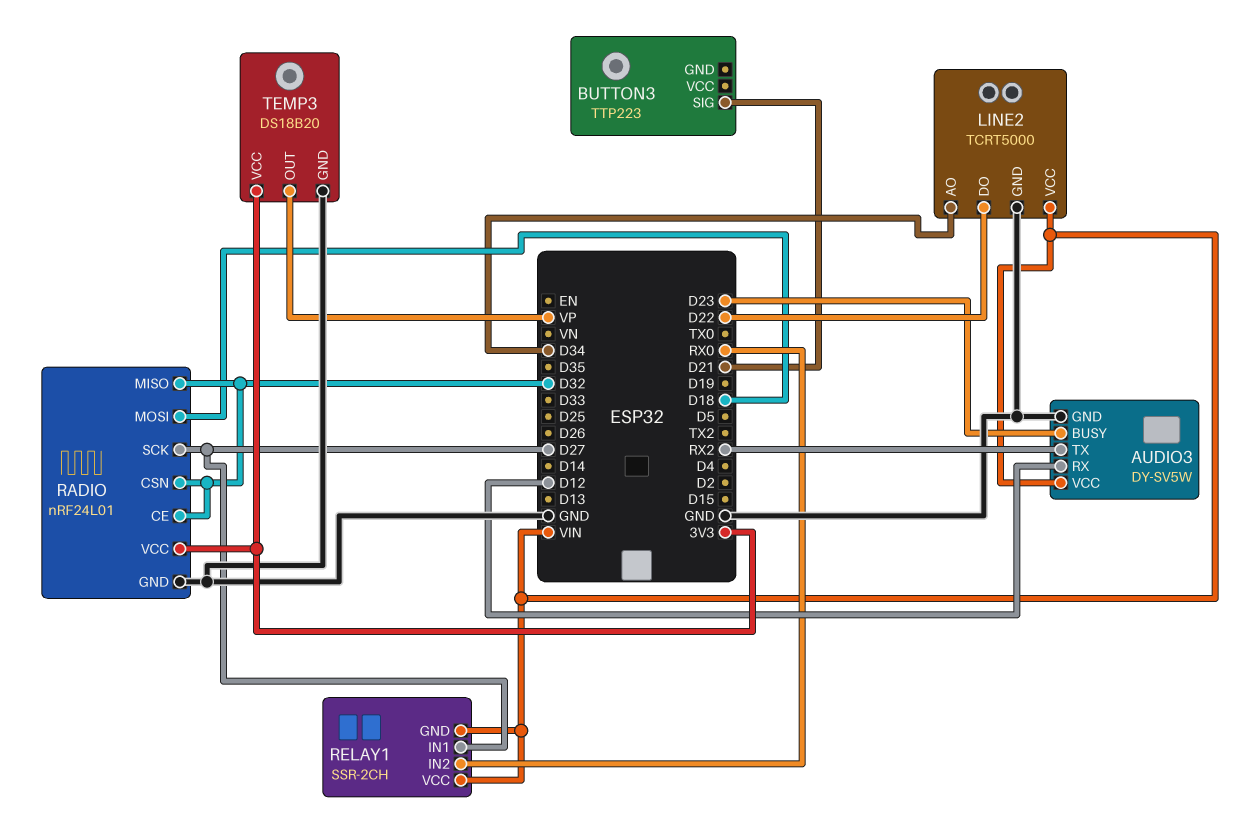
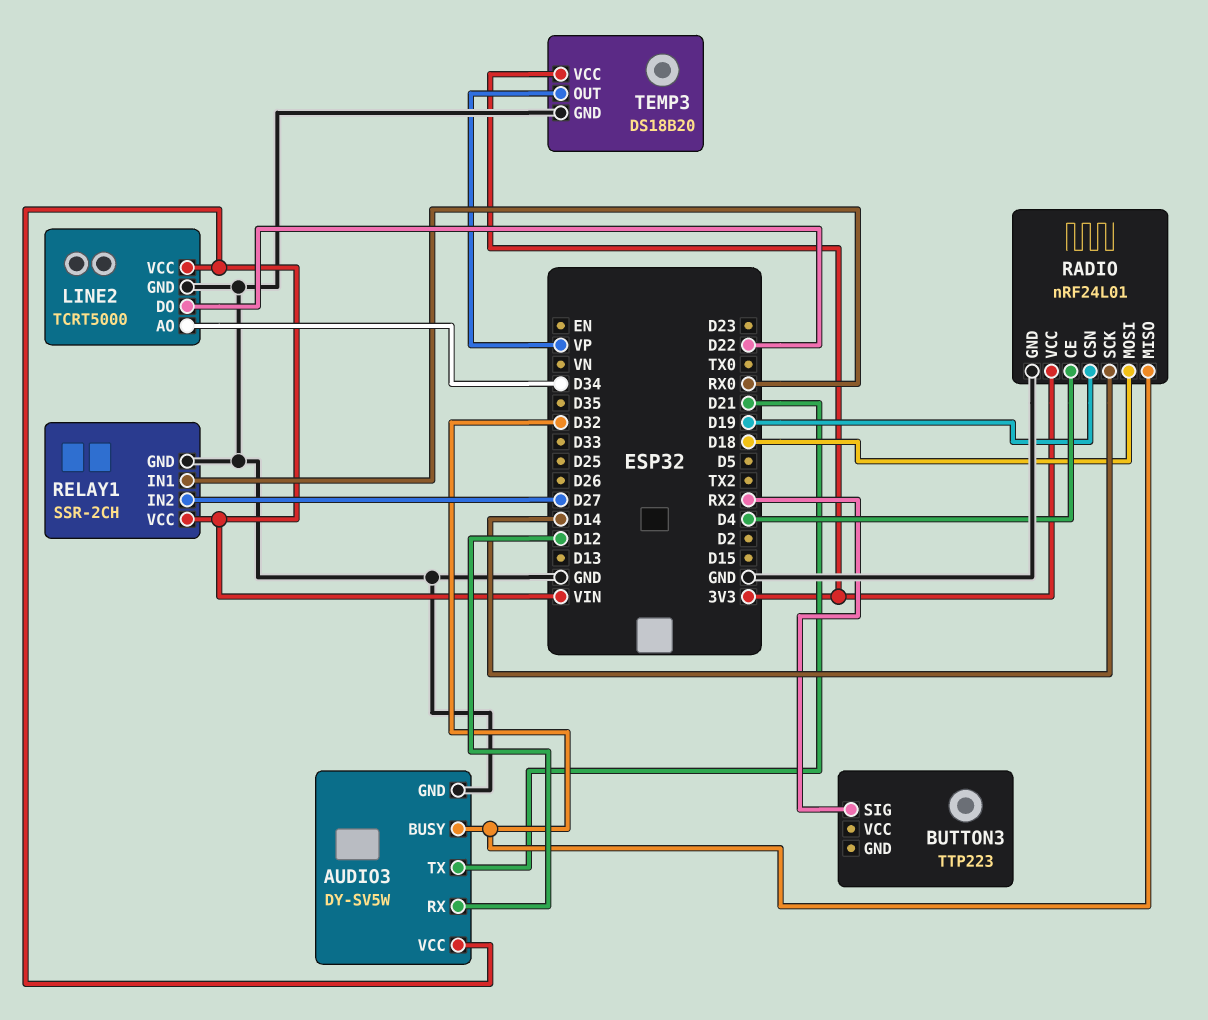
AUDIO3 pin BUSY: D23 -> D32
AUDIO3 pin TX: RX2 -> D21
BUTTON3 pin SIG: D21 -> RX2
RADIO pin CE: D32 -> D4
RADIO pin CSN: D32 -> D19
RADIO pin SCK: D27 -> D14
RELAY1 pin GND: VIN -> GND
RELAY1 pin IN1: D27 -> RX0
RELAY1 pin IN2: RX0 -> D27

